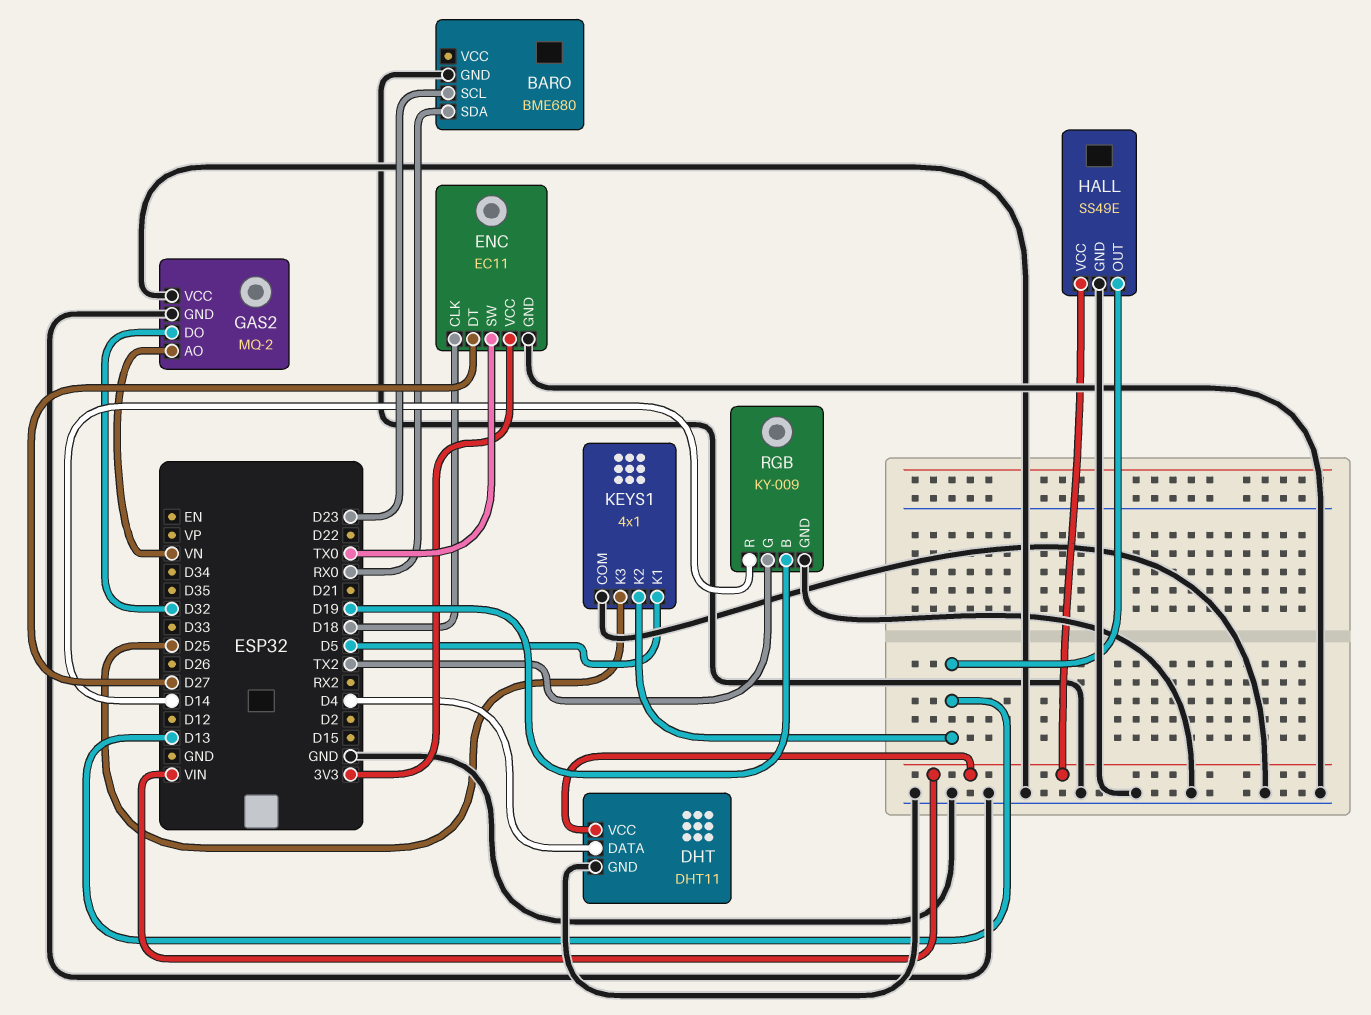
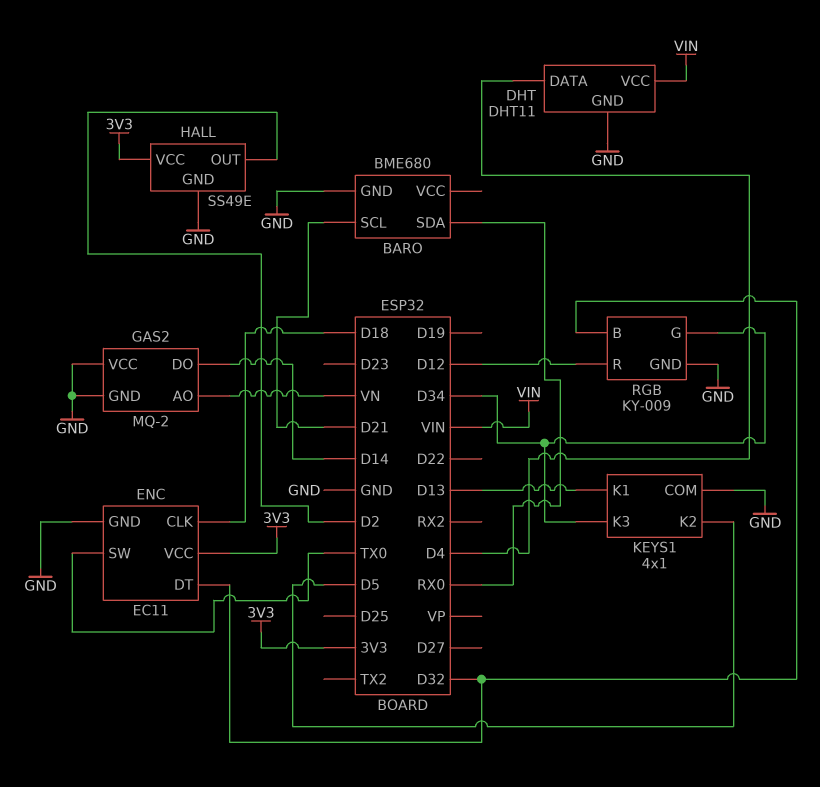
BARO pin SCL: D23 -> D21
ENC pin DT: D27 -> D32
GAS2 pin DO: D32 -> D14
HALL pin OUT: D13 -> D2
HALL pin VCC: VIN -> 3V3
KEYS1 pin K1: D5 -> D13
KEYS1 pin K2: D13 -> D5
KEYS1 pin K3: D25 -> D34
RGB pin B: D19 -> D32
RGB pin G: TX2 -> D34
RGB pin R: D14 -> D12

